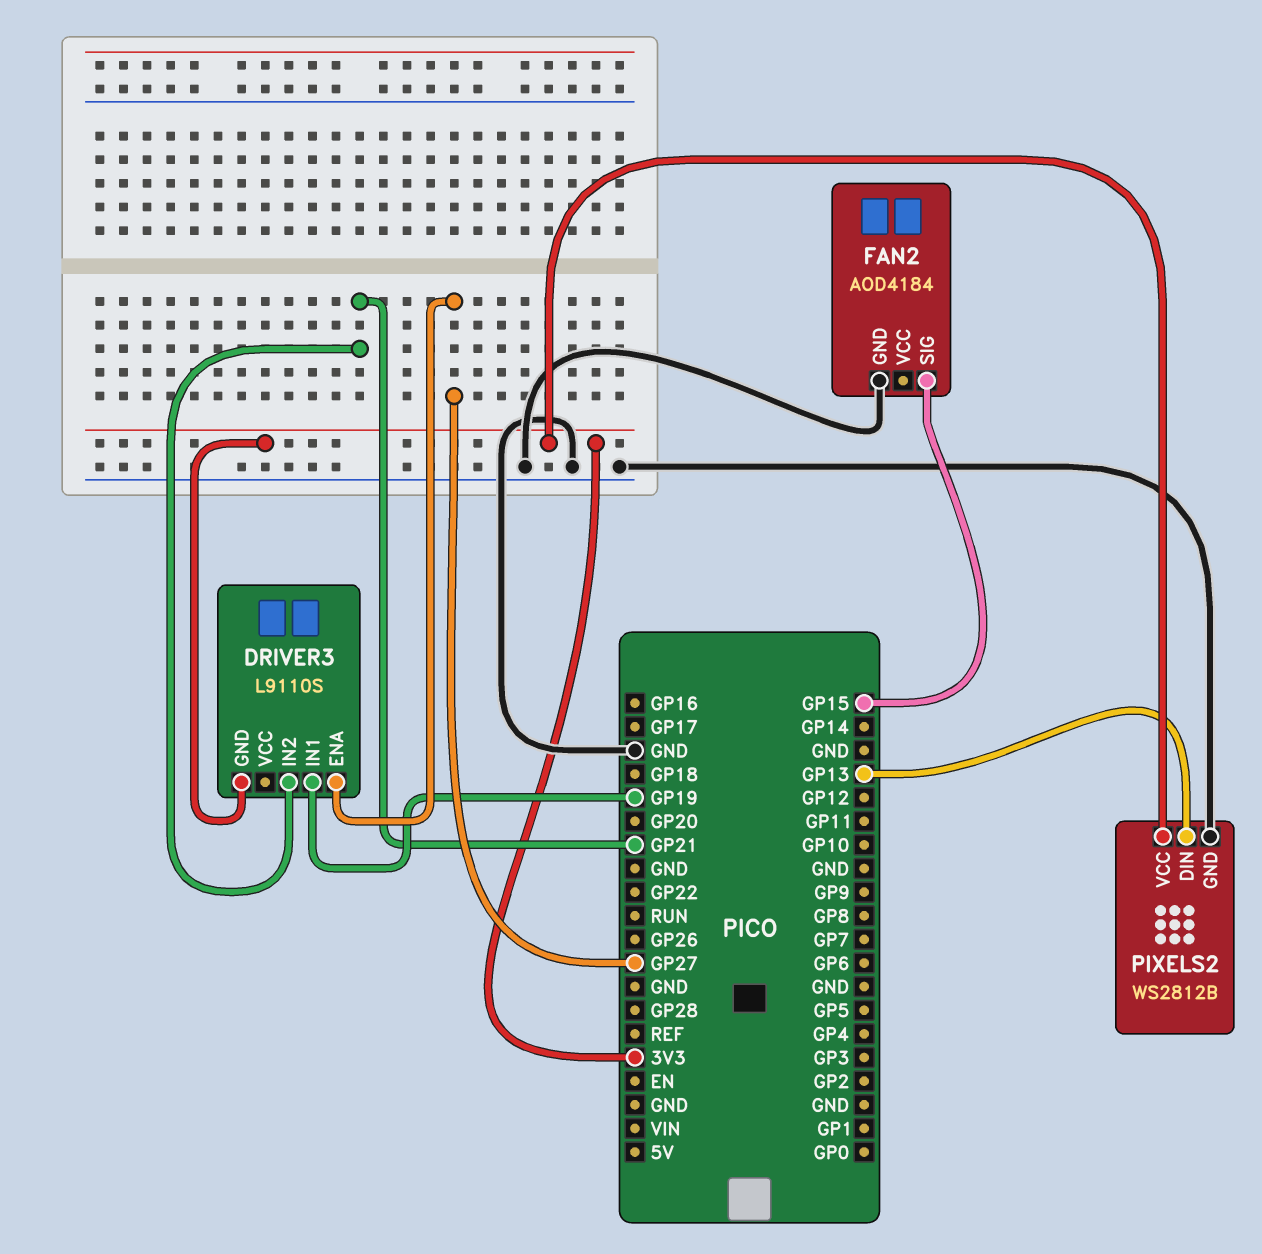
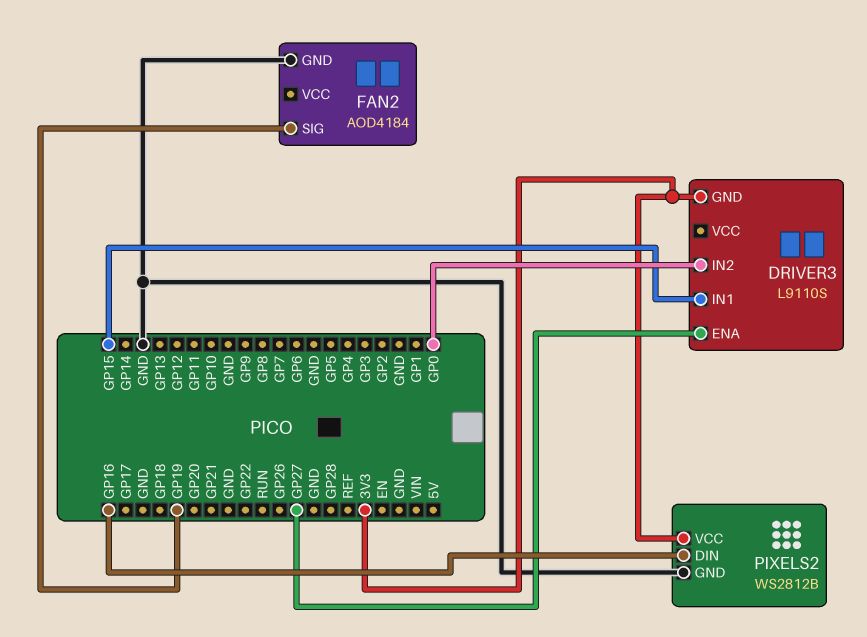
DRIVER3 pin IN1: GP19 -> GP15
DRIVER3 pin IN2: GP21 -> GP0
FAN2 pin SIG: GP15 -> GP19
PIXELS2 pin DIN: GP13 -> GP16

